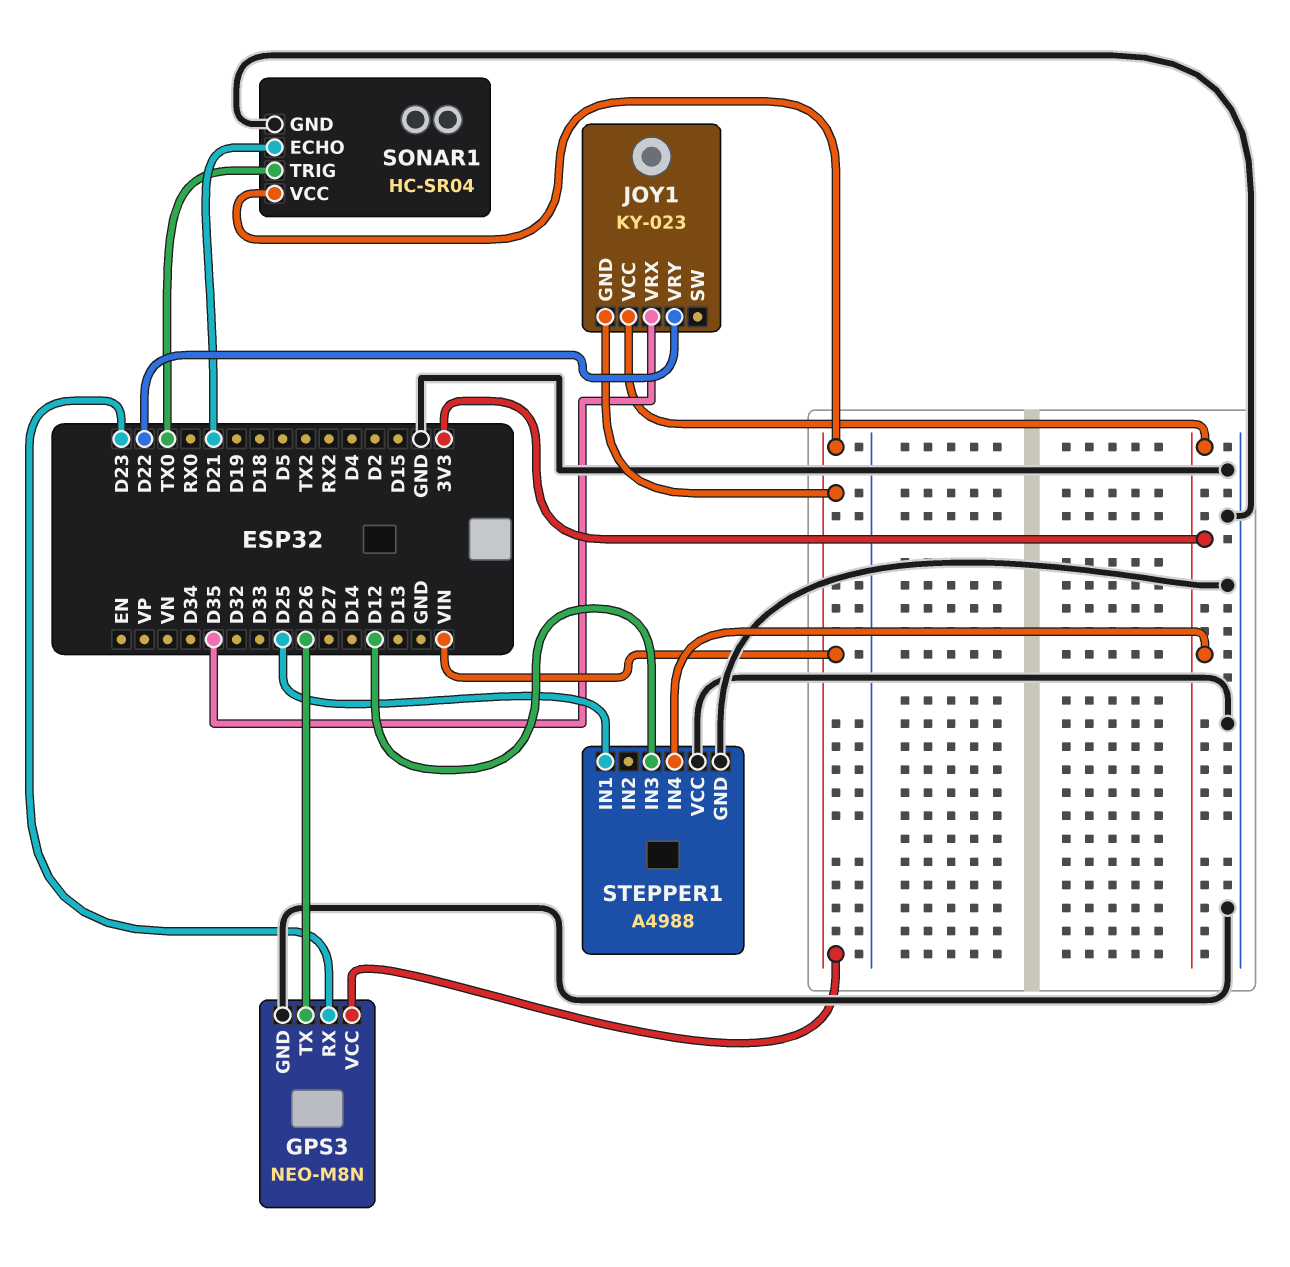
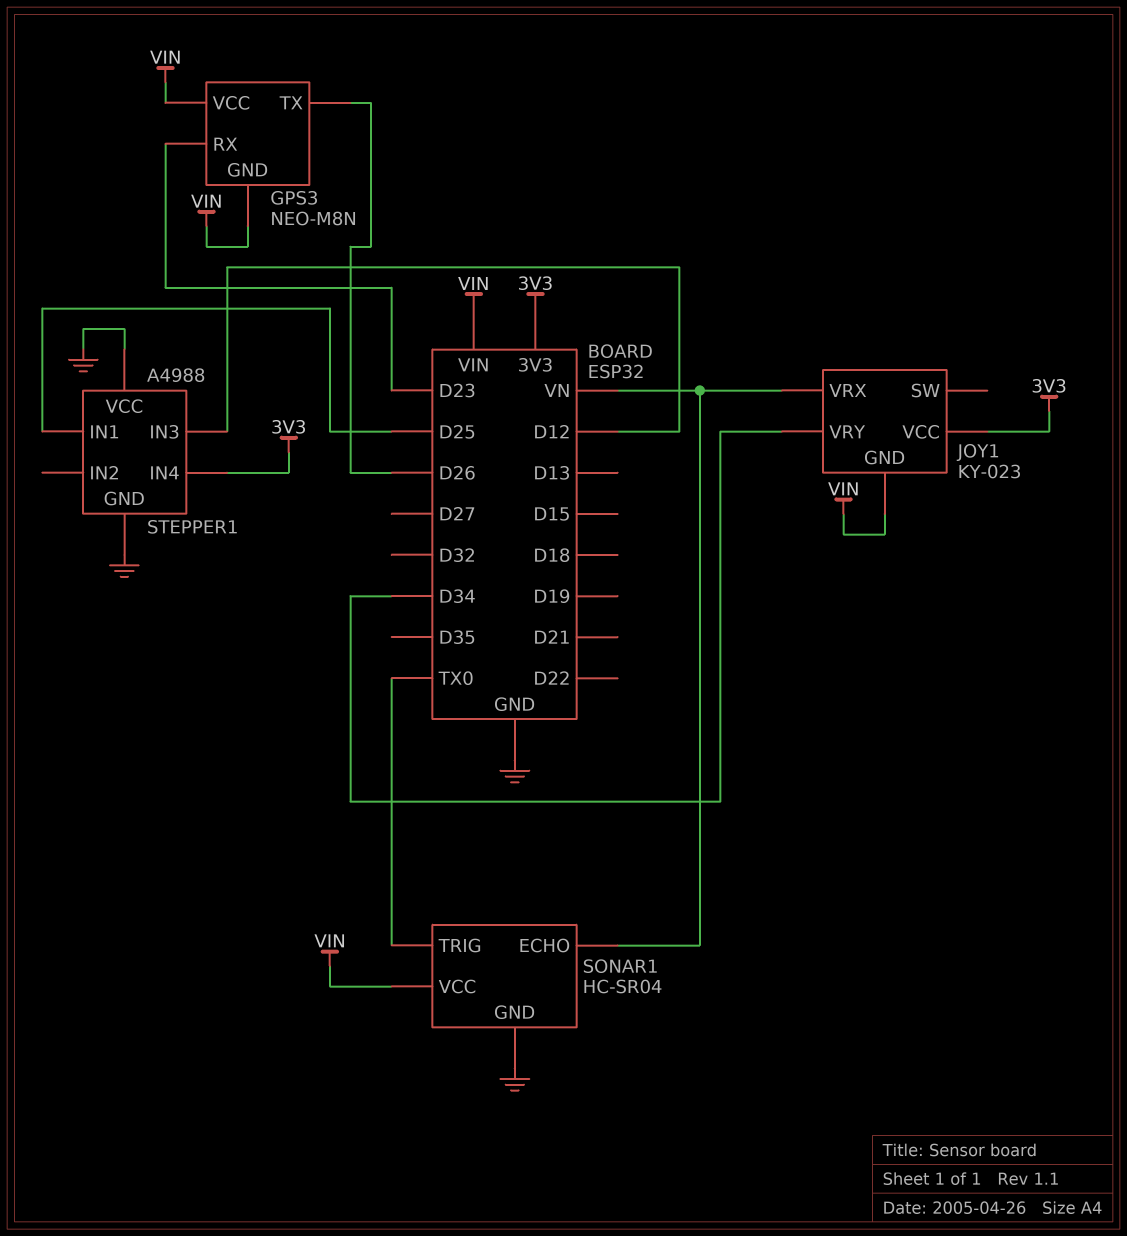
GPS3 pin GND: GND -> VIN
JOY1 pin VRX: D35 -> VN
JOY1 pin VRY: D22 -> D34
SONAR1 pin ECHO: D21 -> VN

